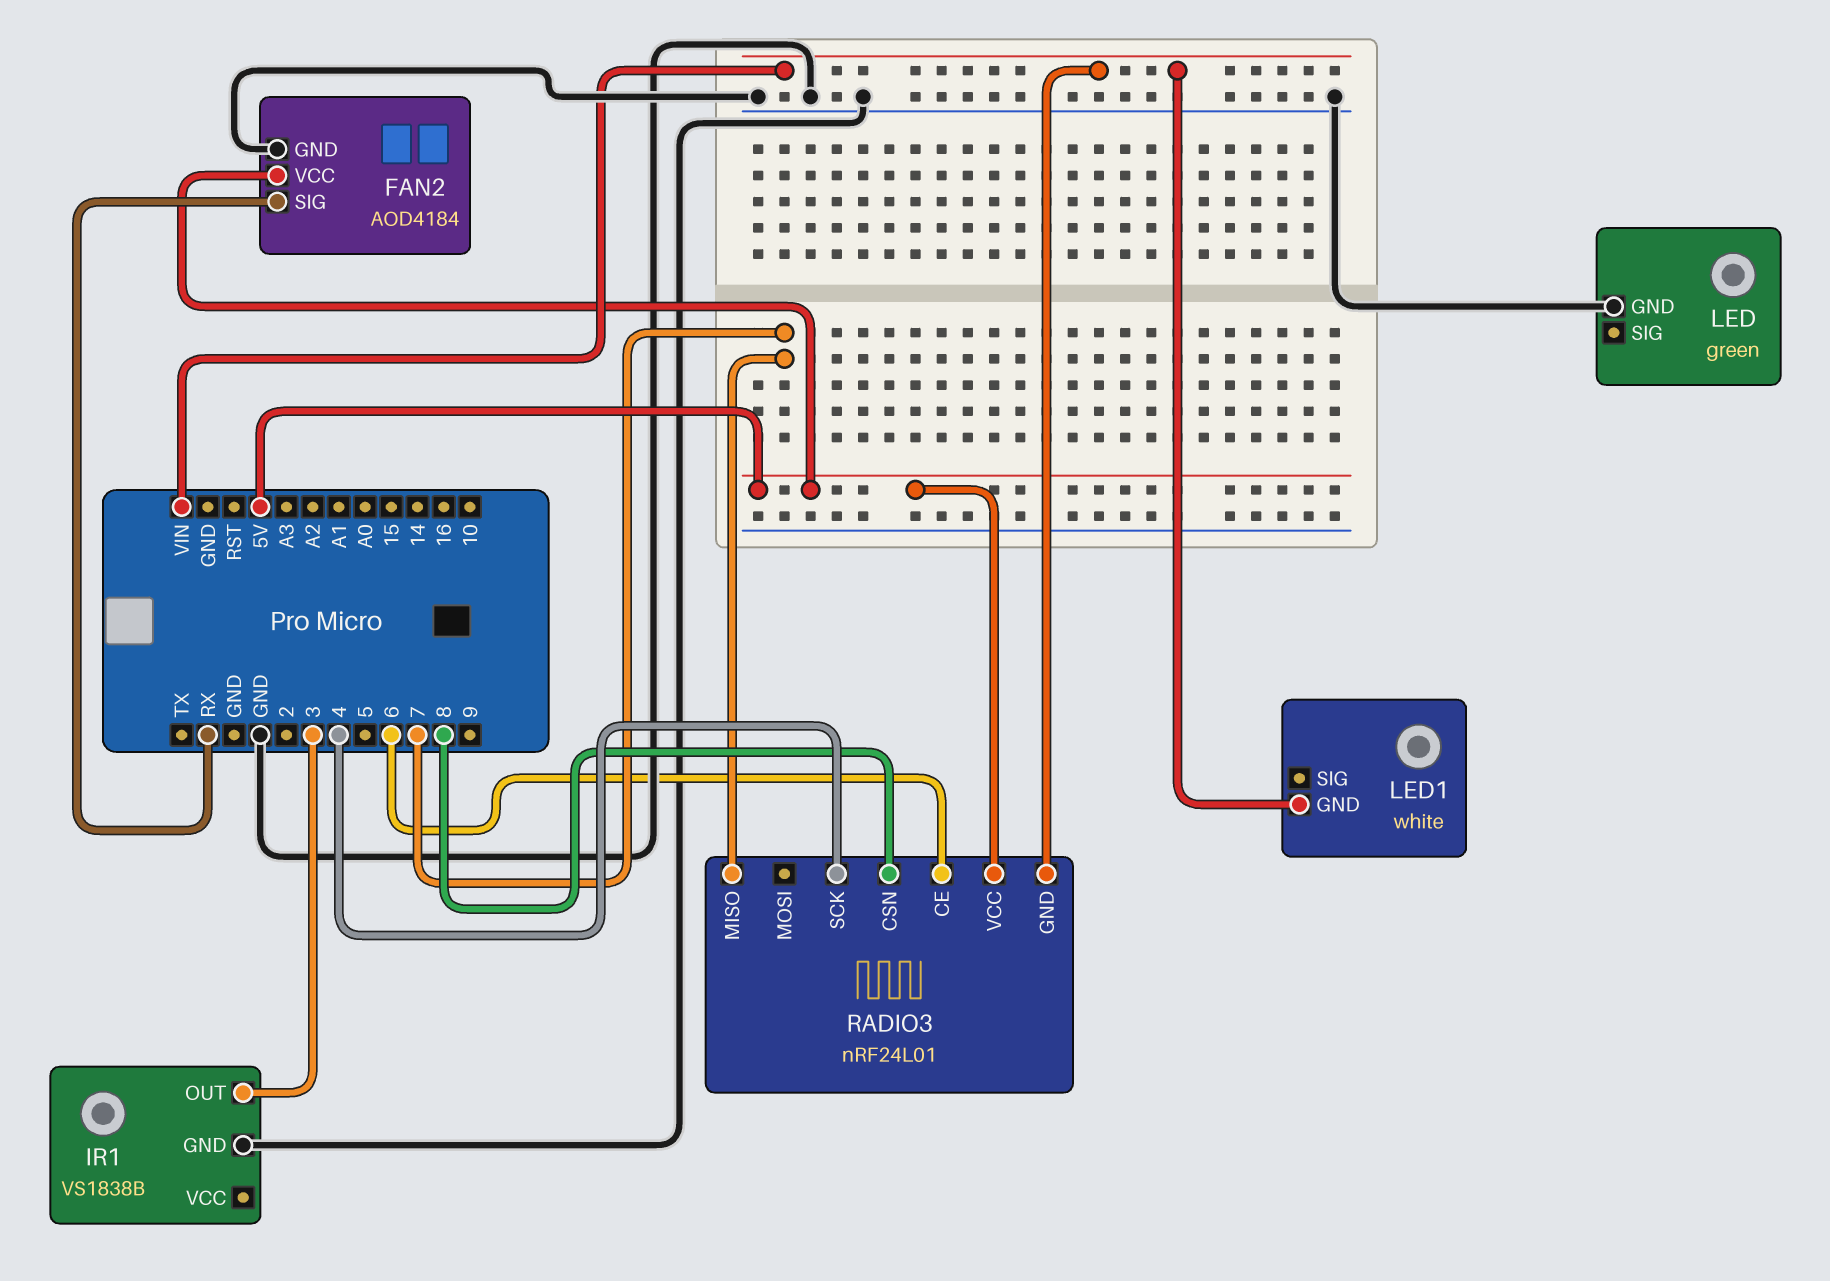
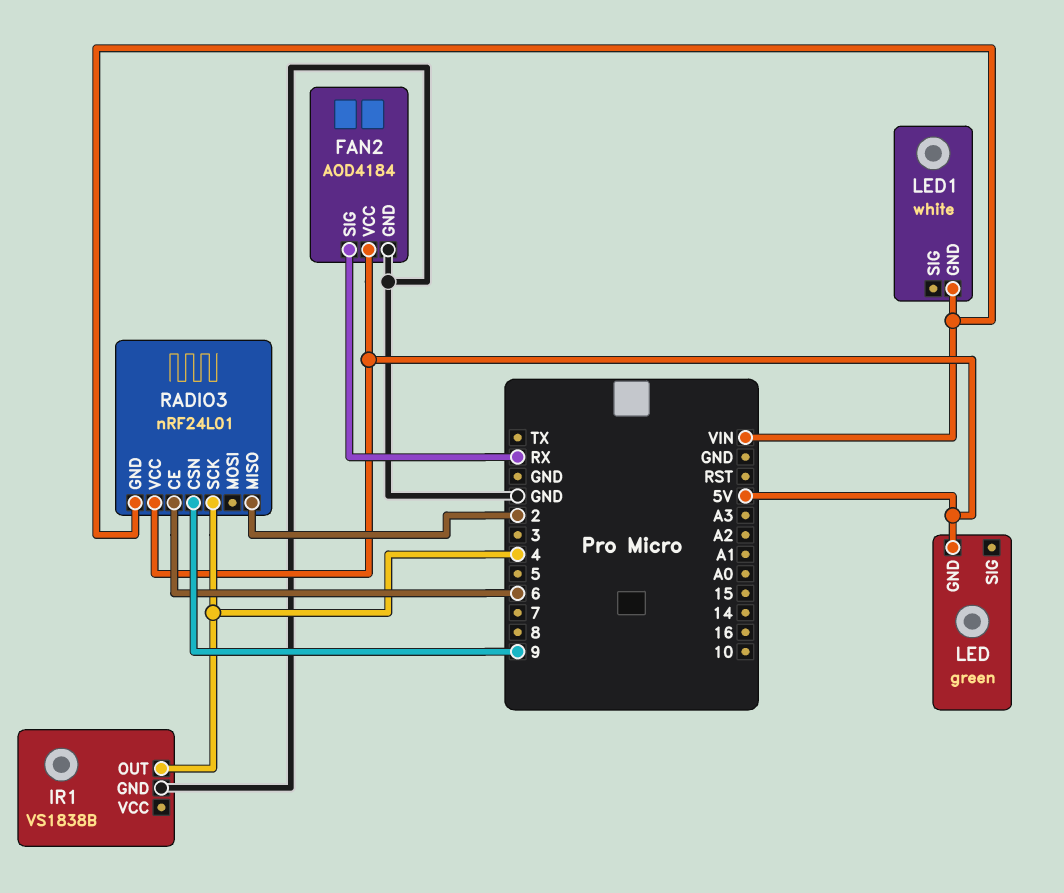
IR1 pin OUT: 3 -> 4
LED pin GND: GND -> 5V
RADIO3 pin CSN: 8 -> 9
RADIO3 pin MISO: 7 -> 2

